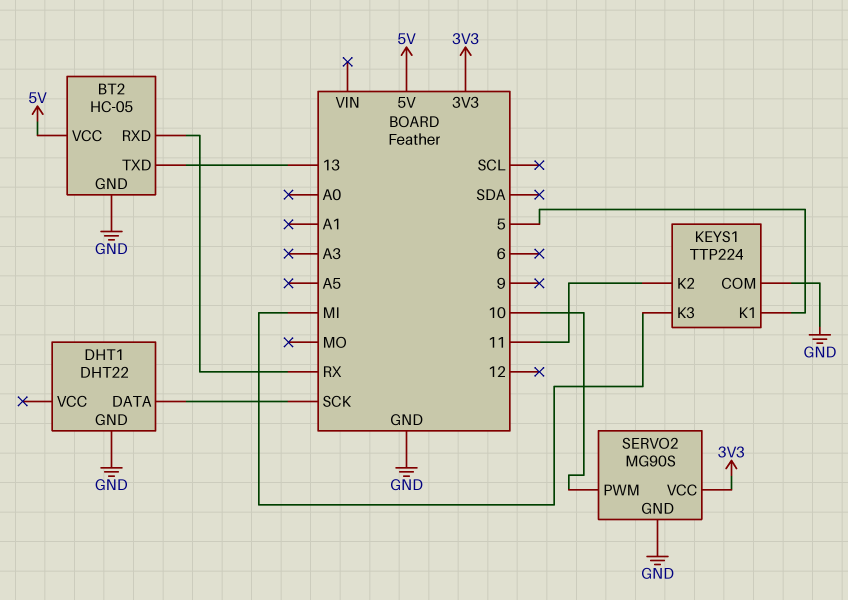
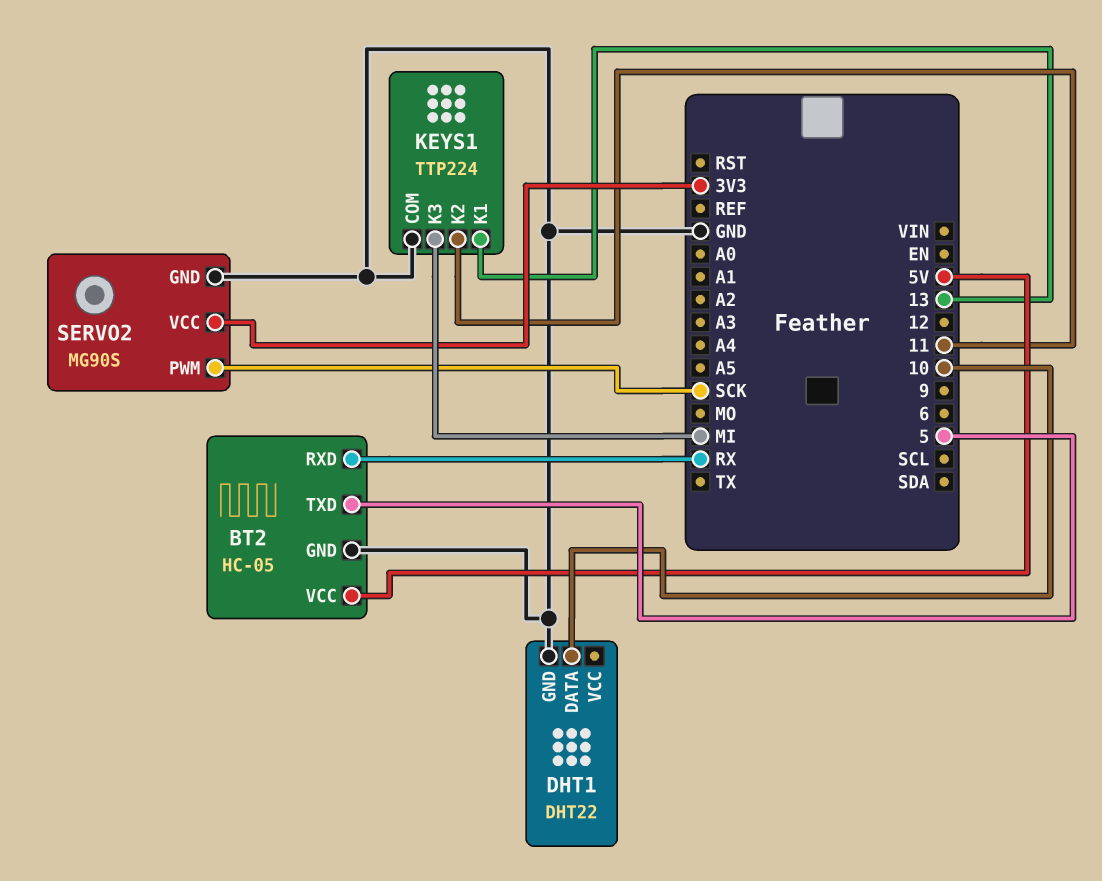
BT2 pin TXD: 13 -> 5
DHT1 pin DATA: SCK -> 10
KEYS1 pin K1: 5 -> 13
SERVO2 pin PWM: 10 -> SCK

